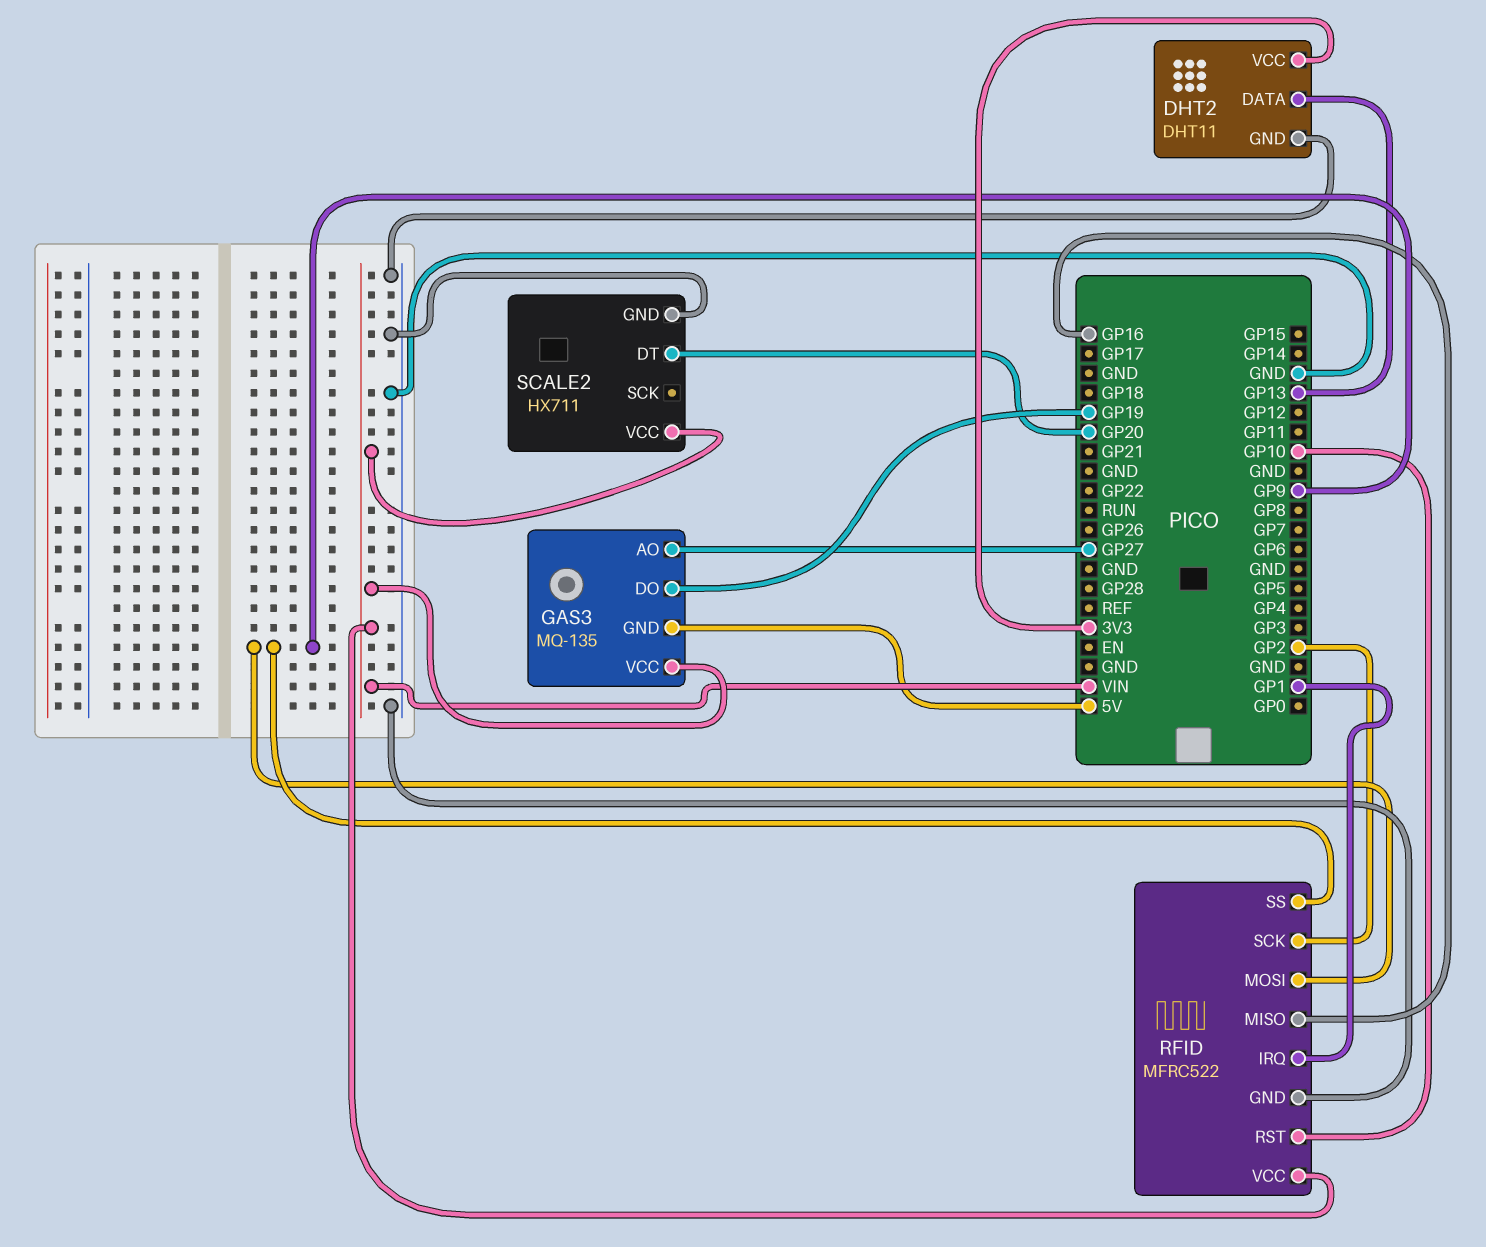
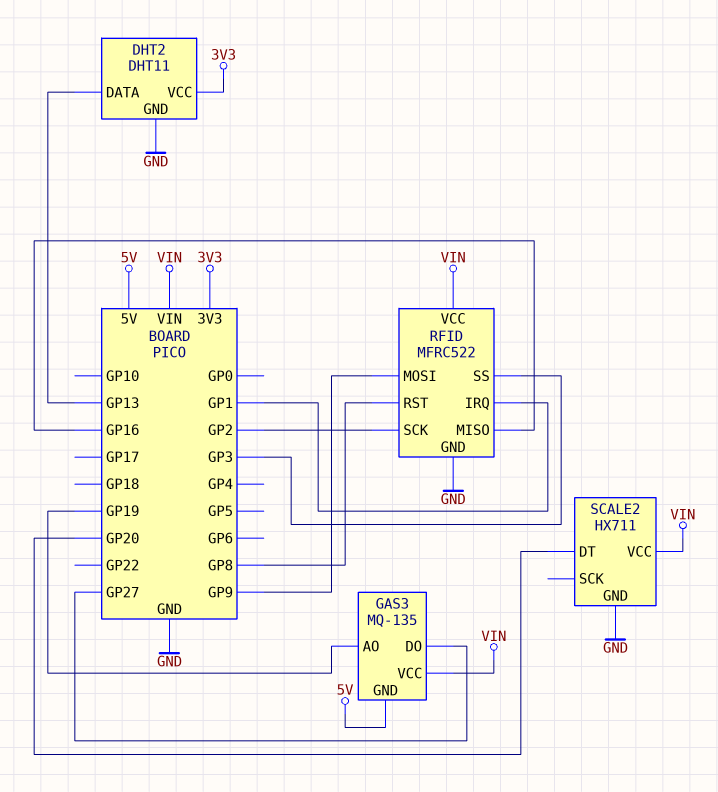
GAS3 pin AO: GP27 -> GP19
GAS3 pin DO: GP19 -> GP27
RFID pin RST: GP10 -> GP8
RFID pin SS: GP9 -> GP3

